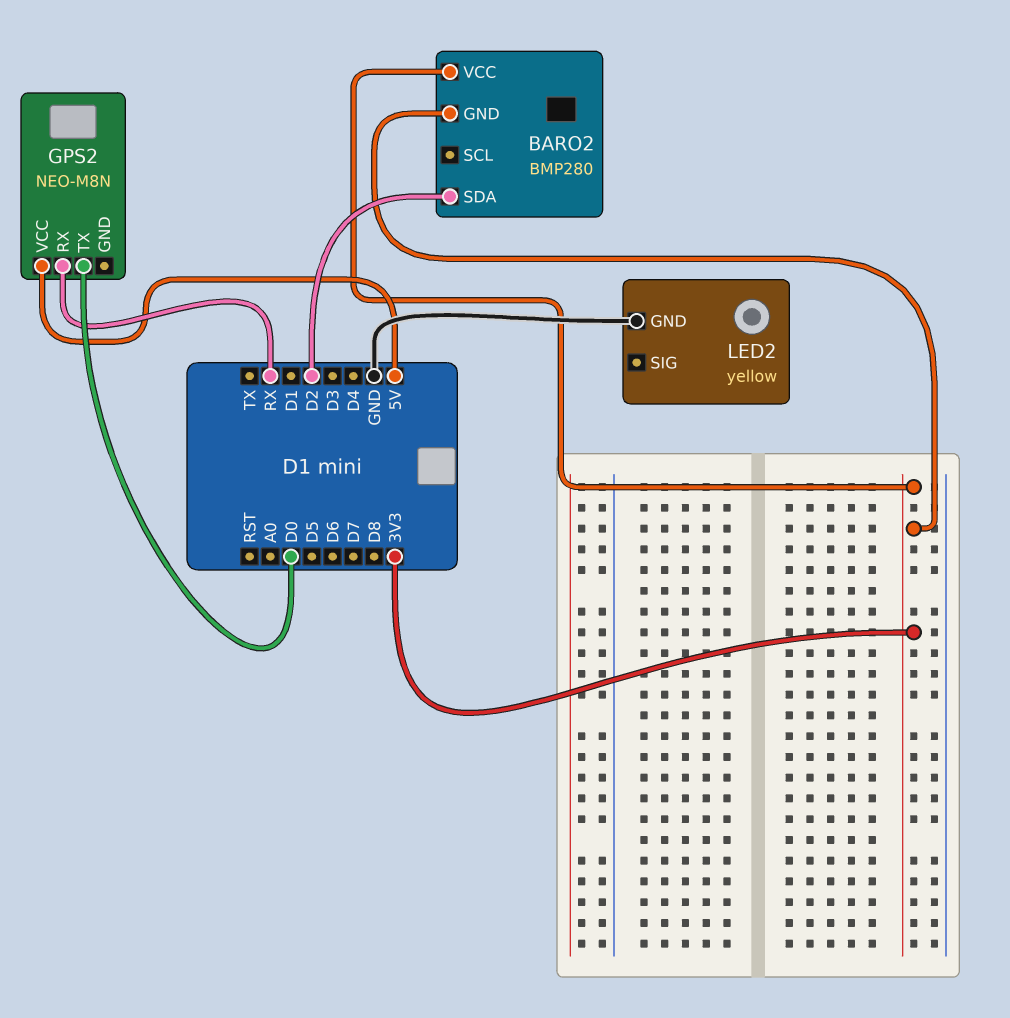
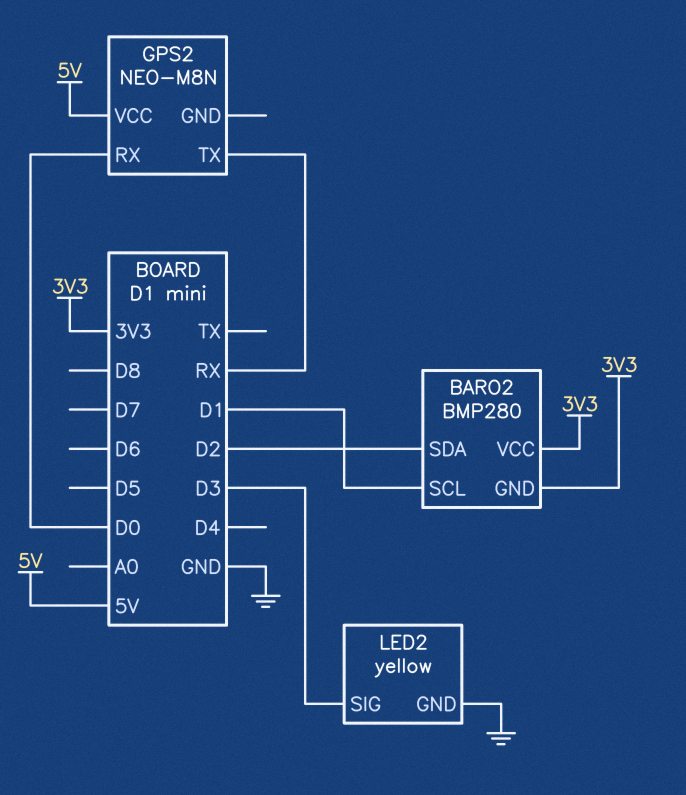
BARO2 pin SCL: none -> D1
GPS2 pin RX: RX -> D0
GPS2 pin TX: D0 -> RX
LED2 pin SIG: none -> D3

